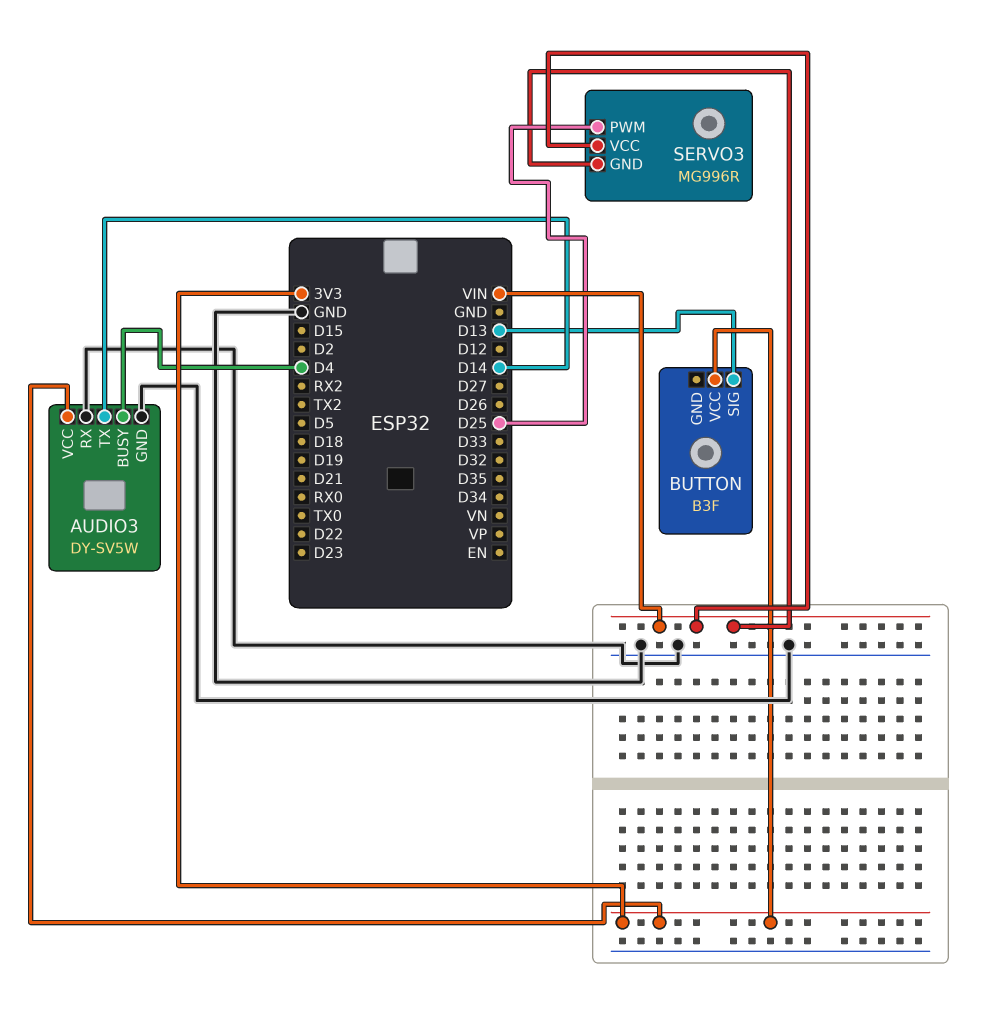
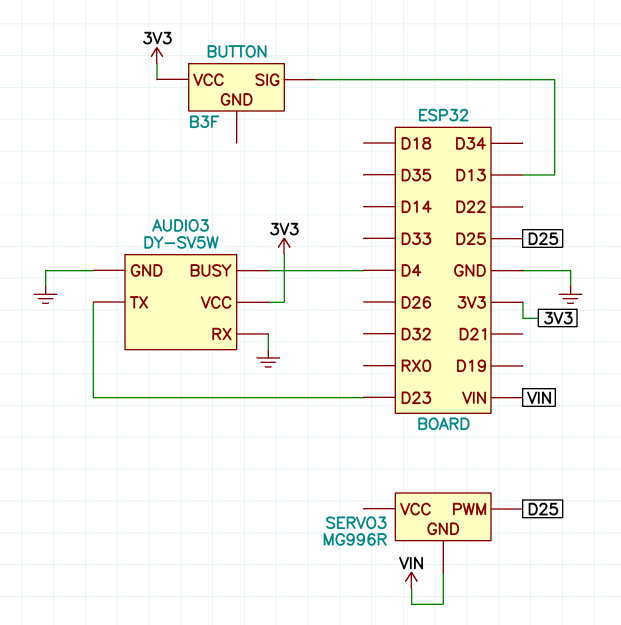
AUDIO3 pin TX: D14 -> D23
SERVO3 pin VCC: VIN -> none

